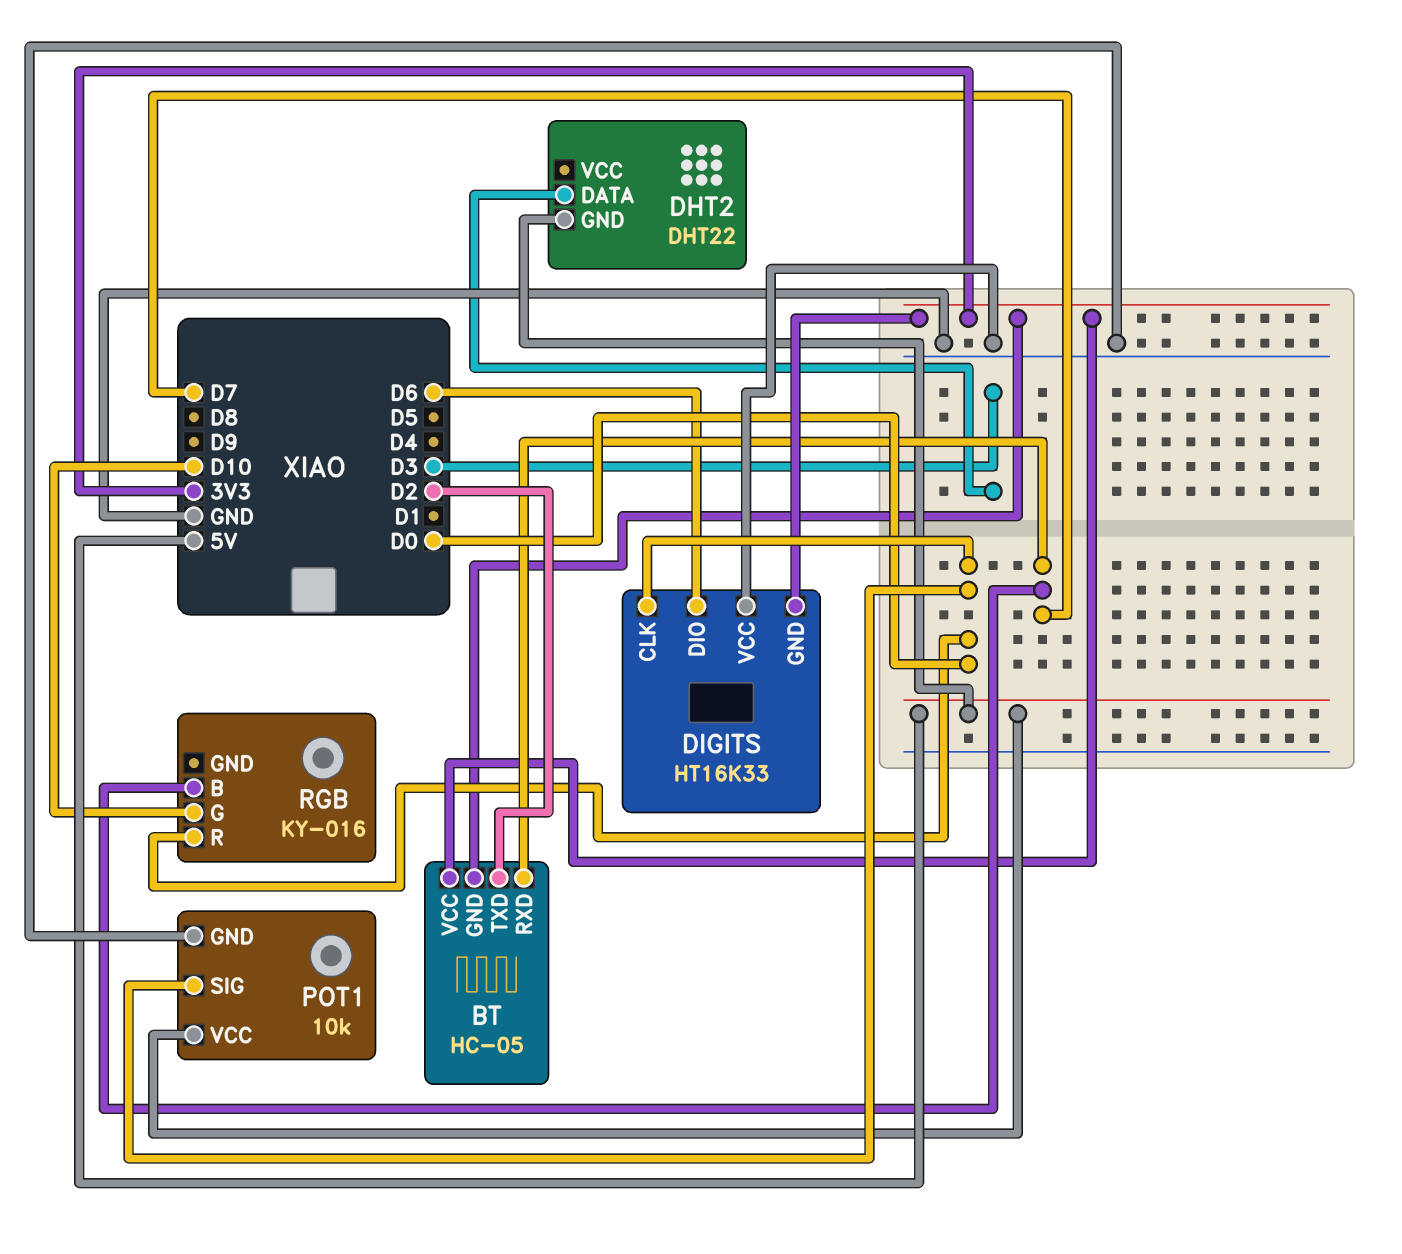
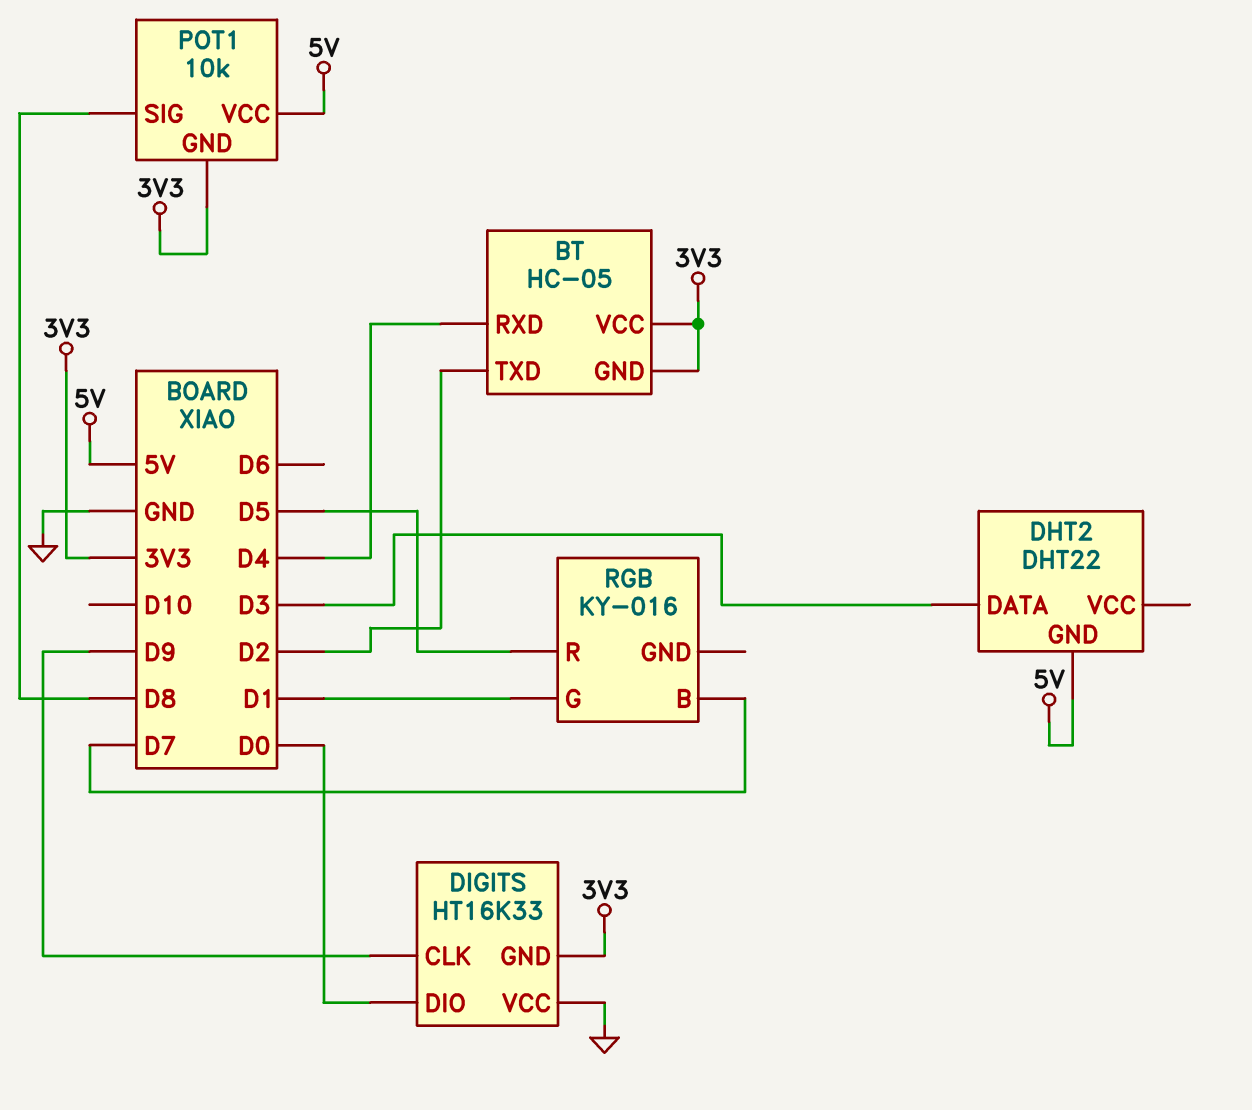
BT pin RXD: D7 -> D4
DIGITS pin CLK: D0 -> D9
DIGITS pin DIO: D6 -> D0
POT1 pin GND: GND -> 3V3
POT1 pin SIG: D0 -> D8
RGB pin G: D10 -> D1
RGB pin R: D0 -> D5

